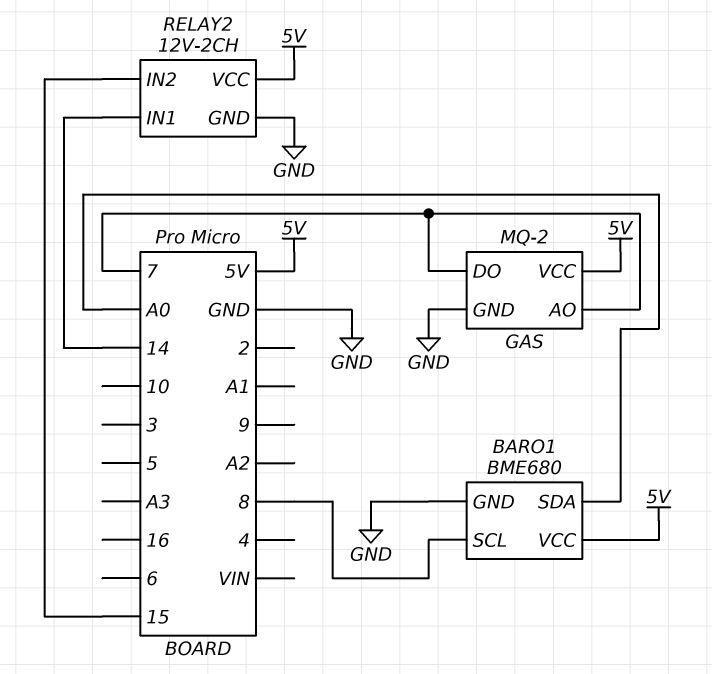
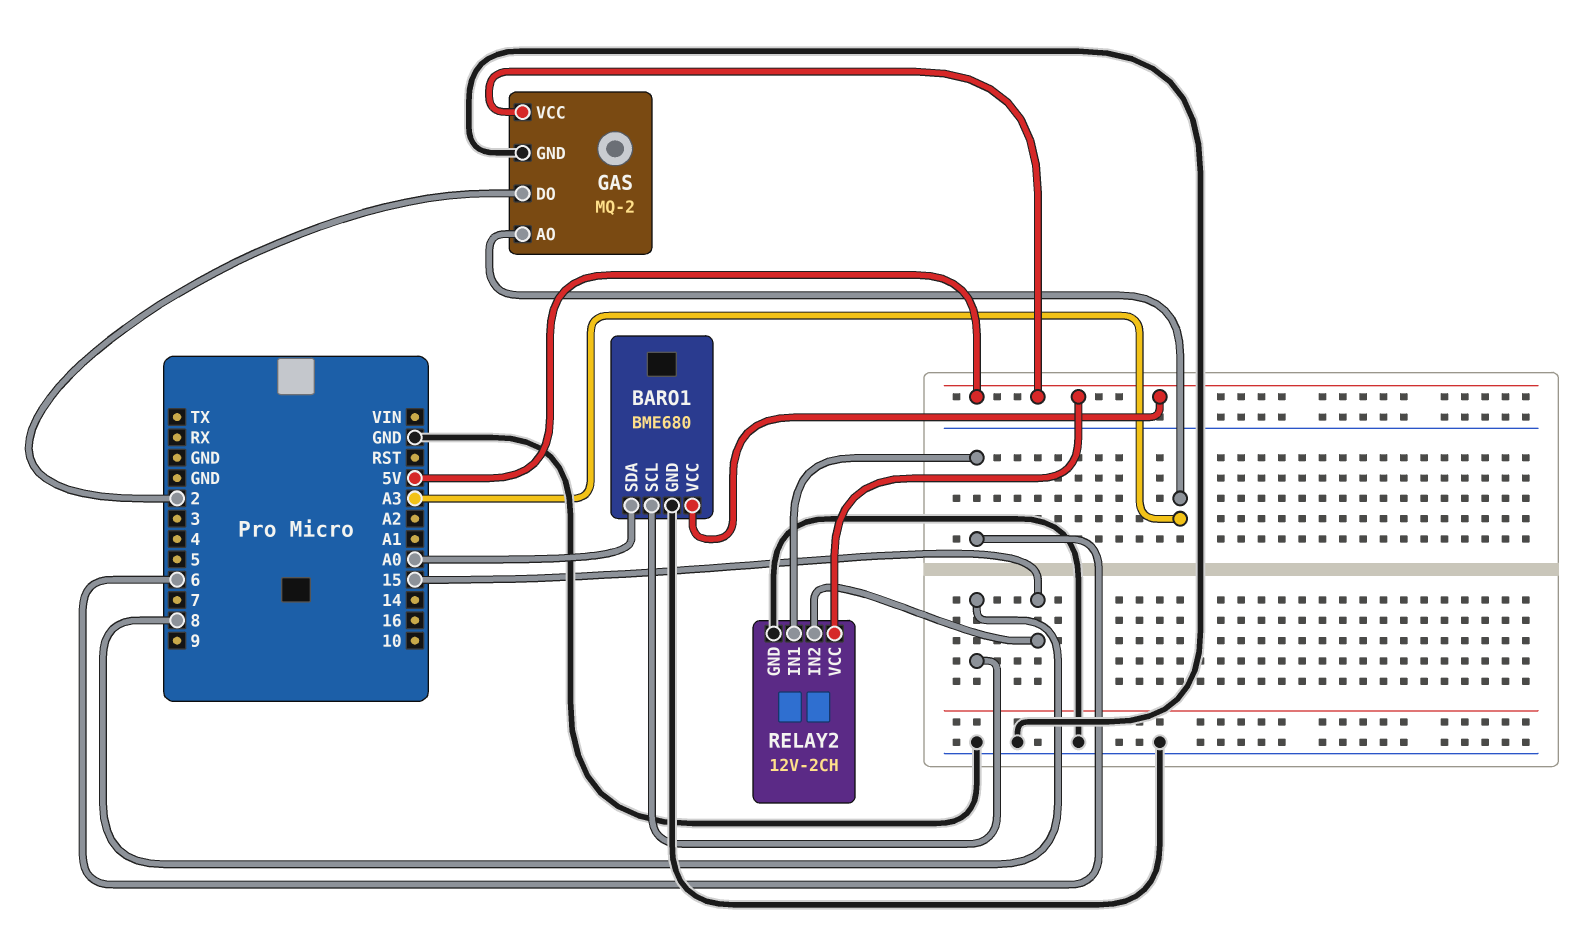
GAS pin AO: 7 -> A3
GAS pin DO: 7 -> 2
RELAY2 pin IN1: 14 -> 6

